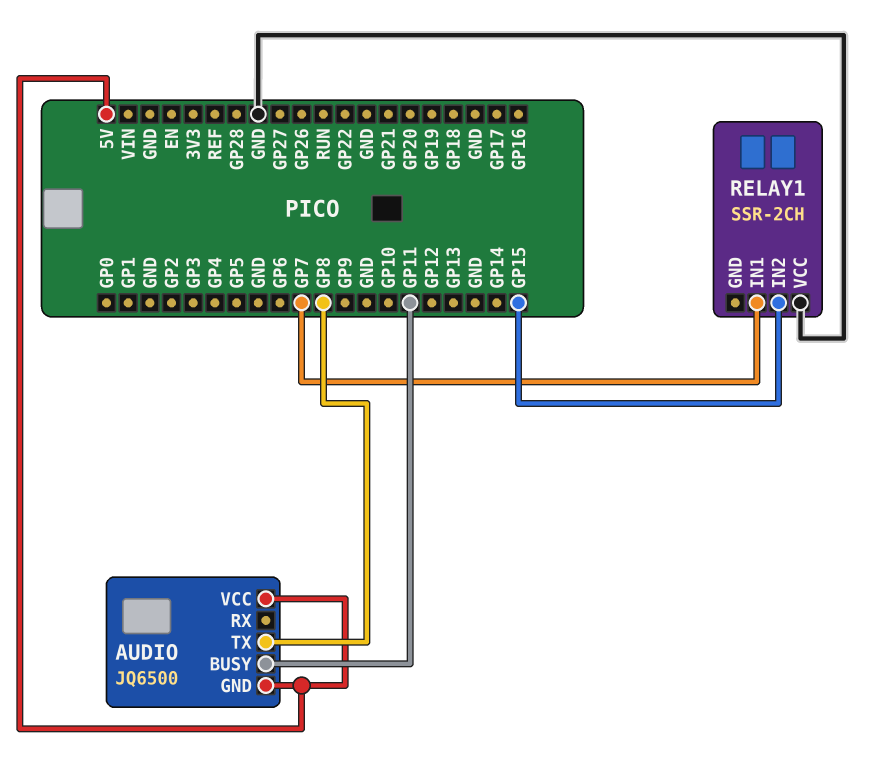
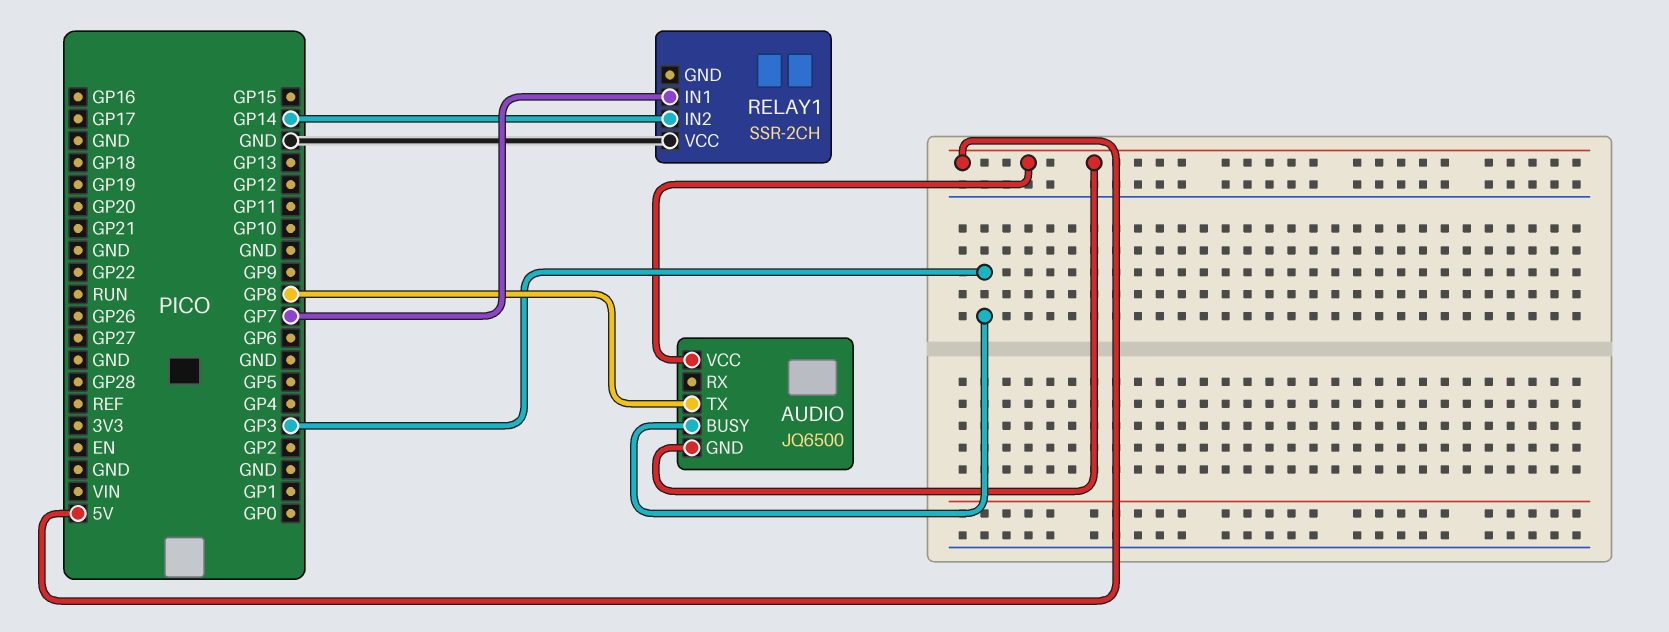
AUDIO pin BUSY: GP11 -> GP3
RELAY1 pin IN2: GP15 -> GP14

